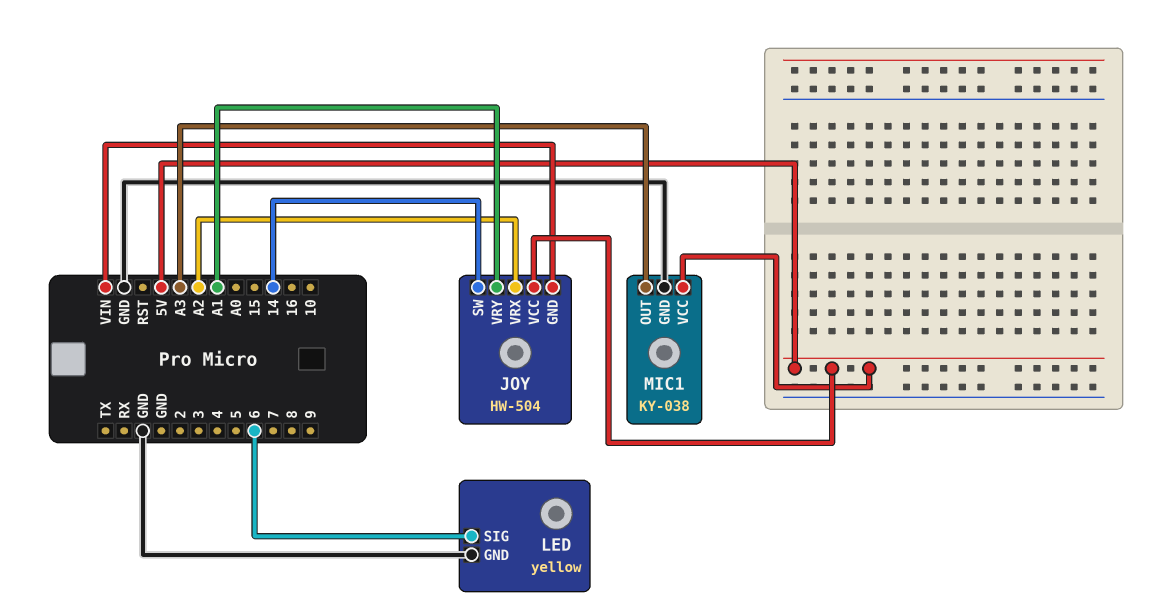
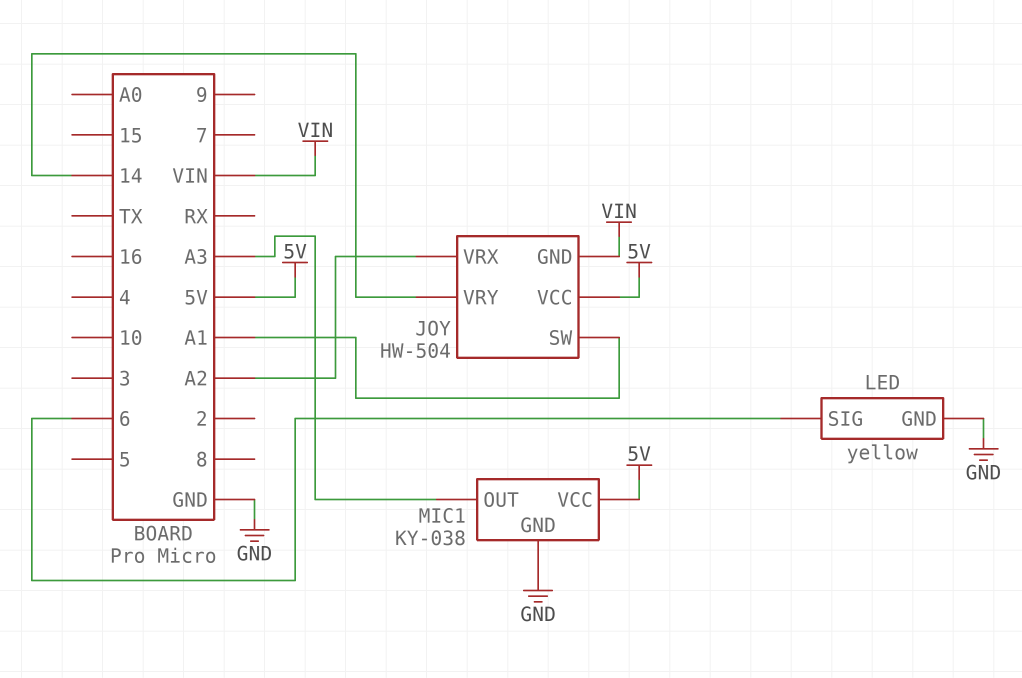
JOY pin SW: 14 -> A1
JOY pin VRY: A1 -> 14

